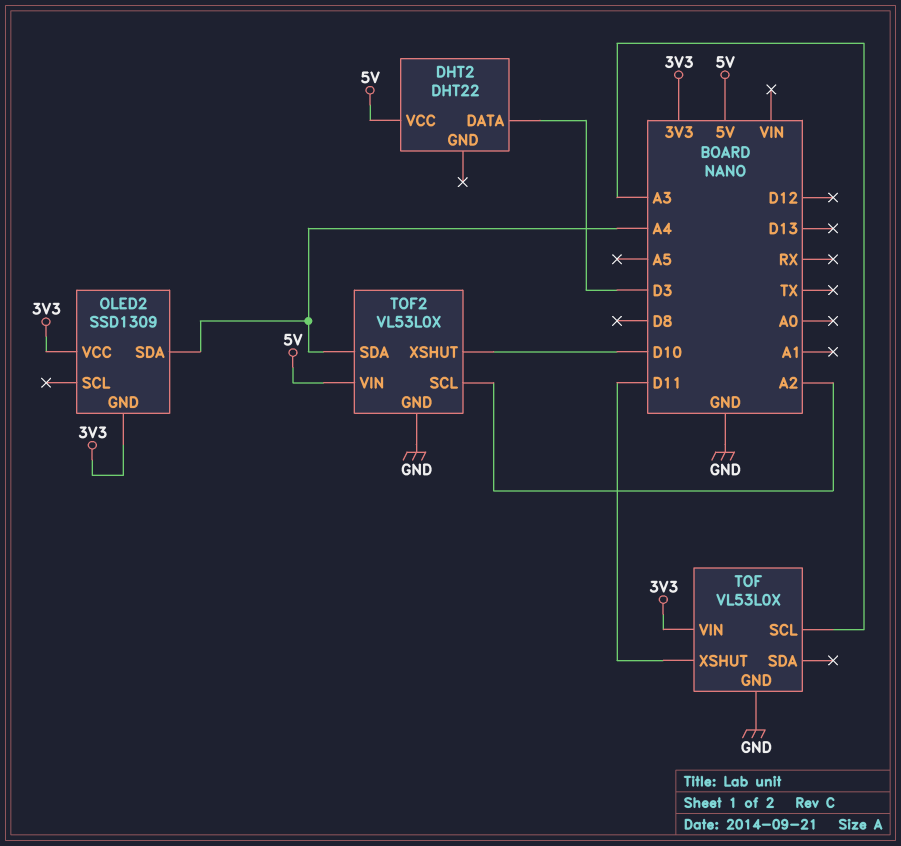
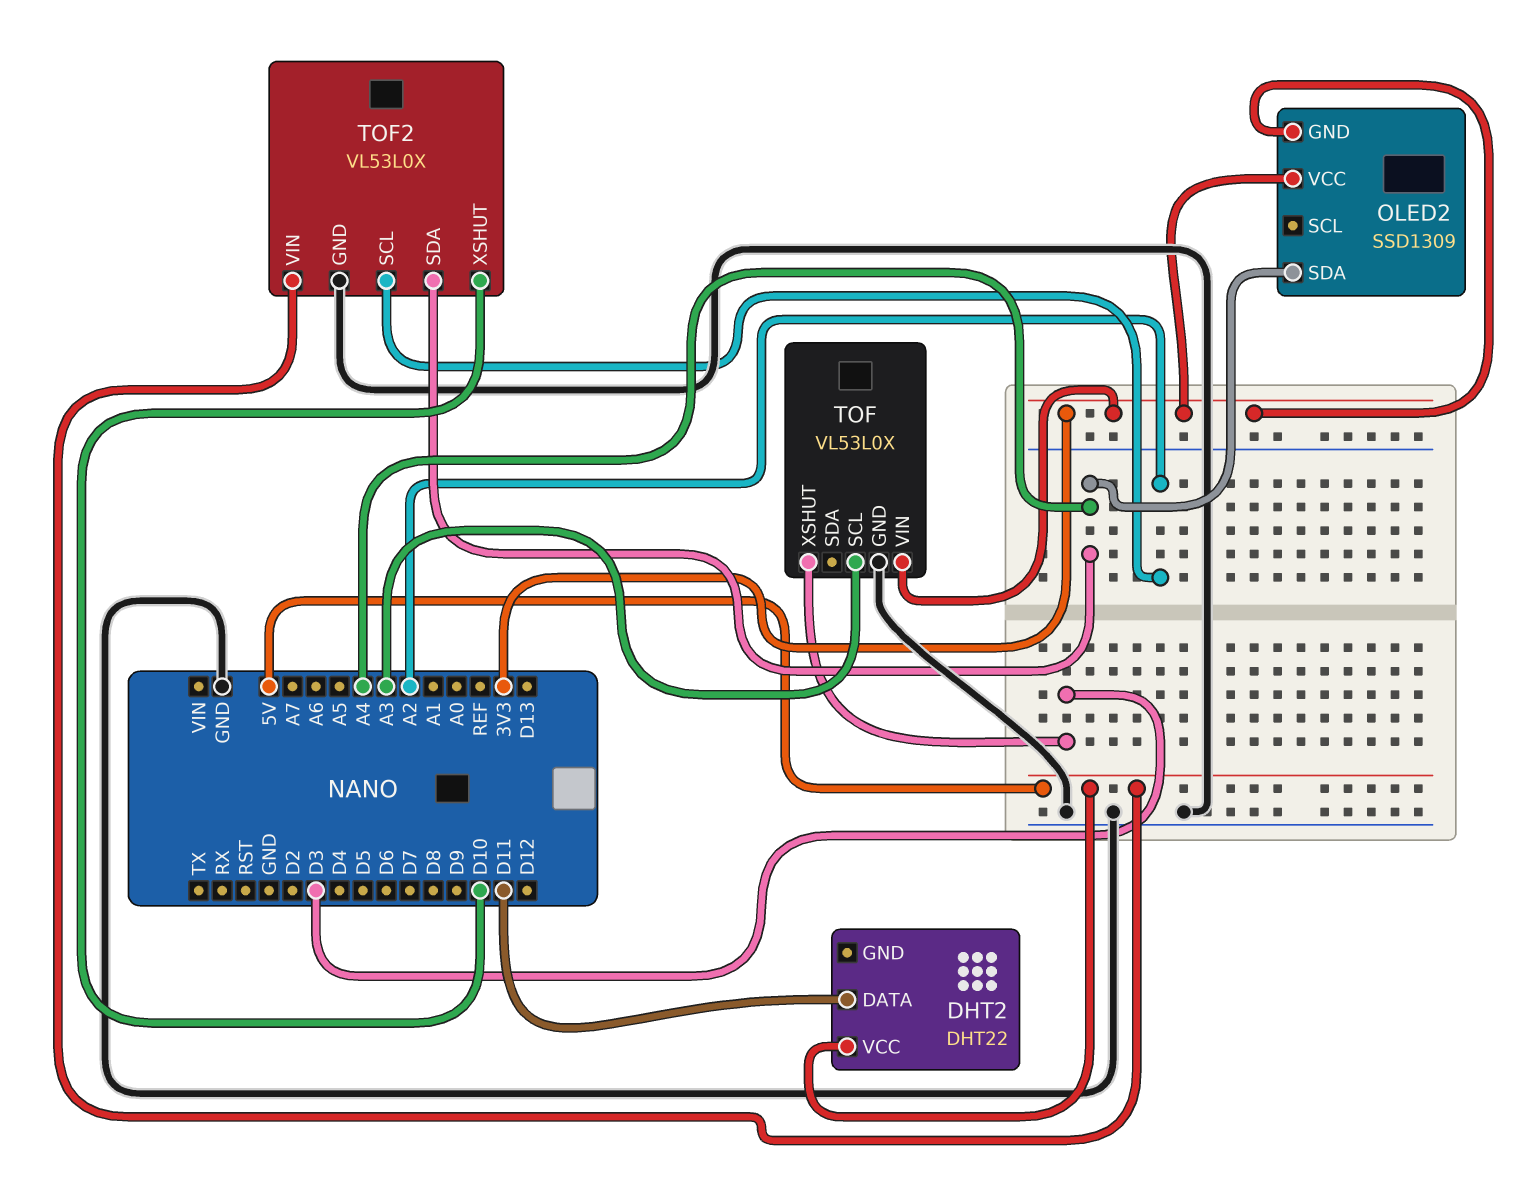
DHT2 pin DATA: D3 -> D11
TOF pin XSHUT: D11 -> D3

